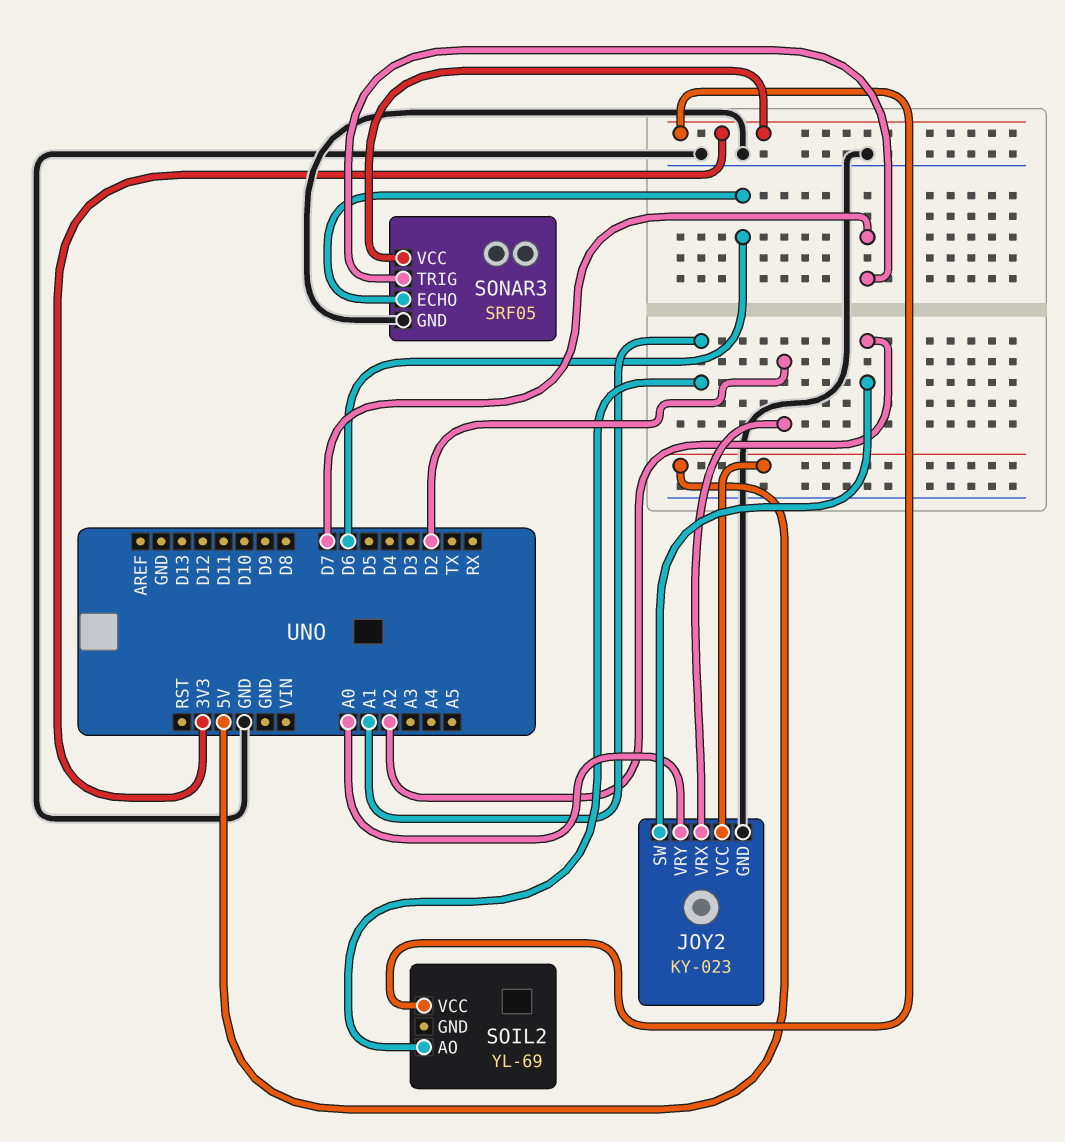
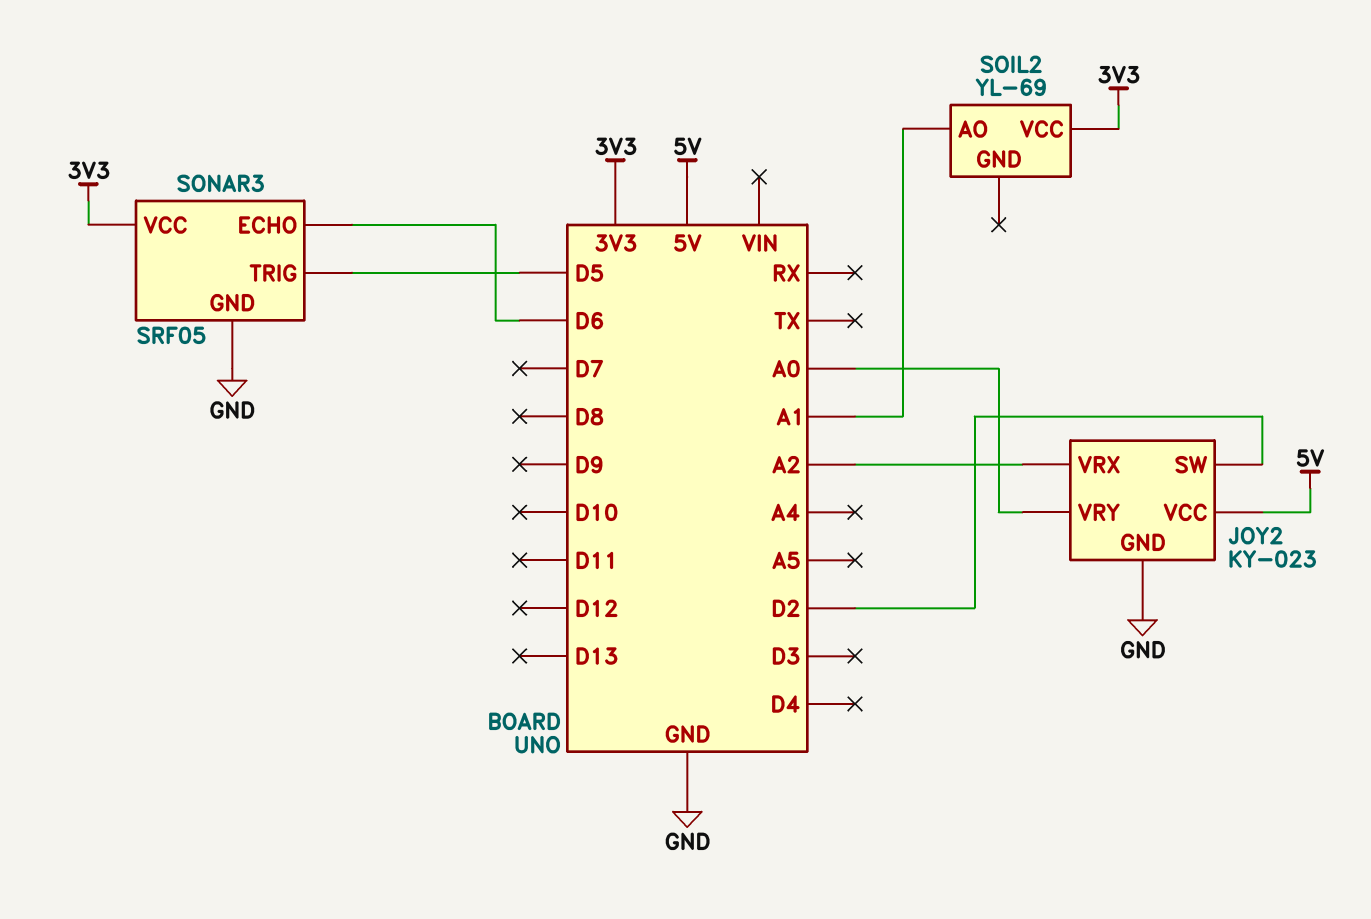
JOY2 pin SW: A2 -> D2
JOY2 pin VRX: D2 -> A2
SONAR3 pin TRIG: D7 -> D5

